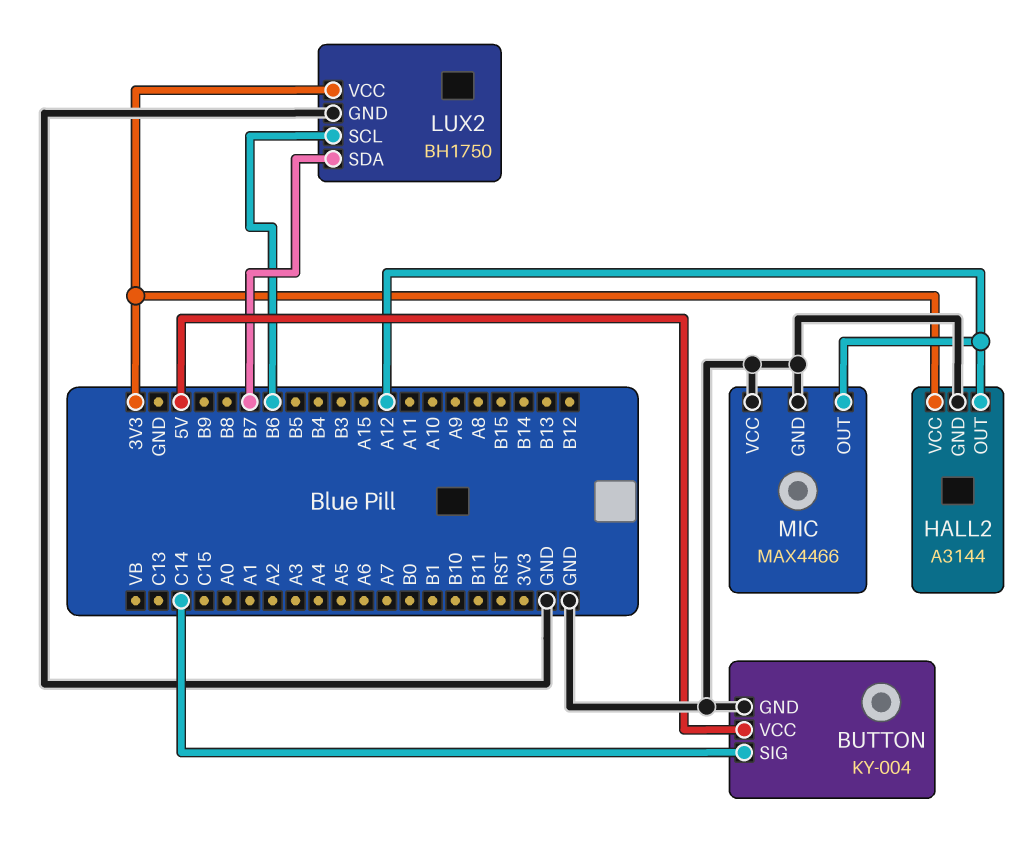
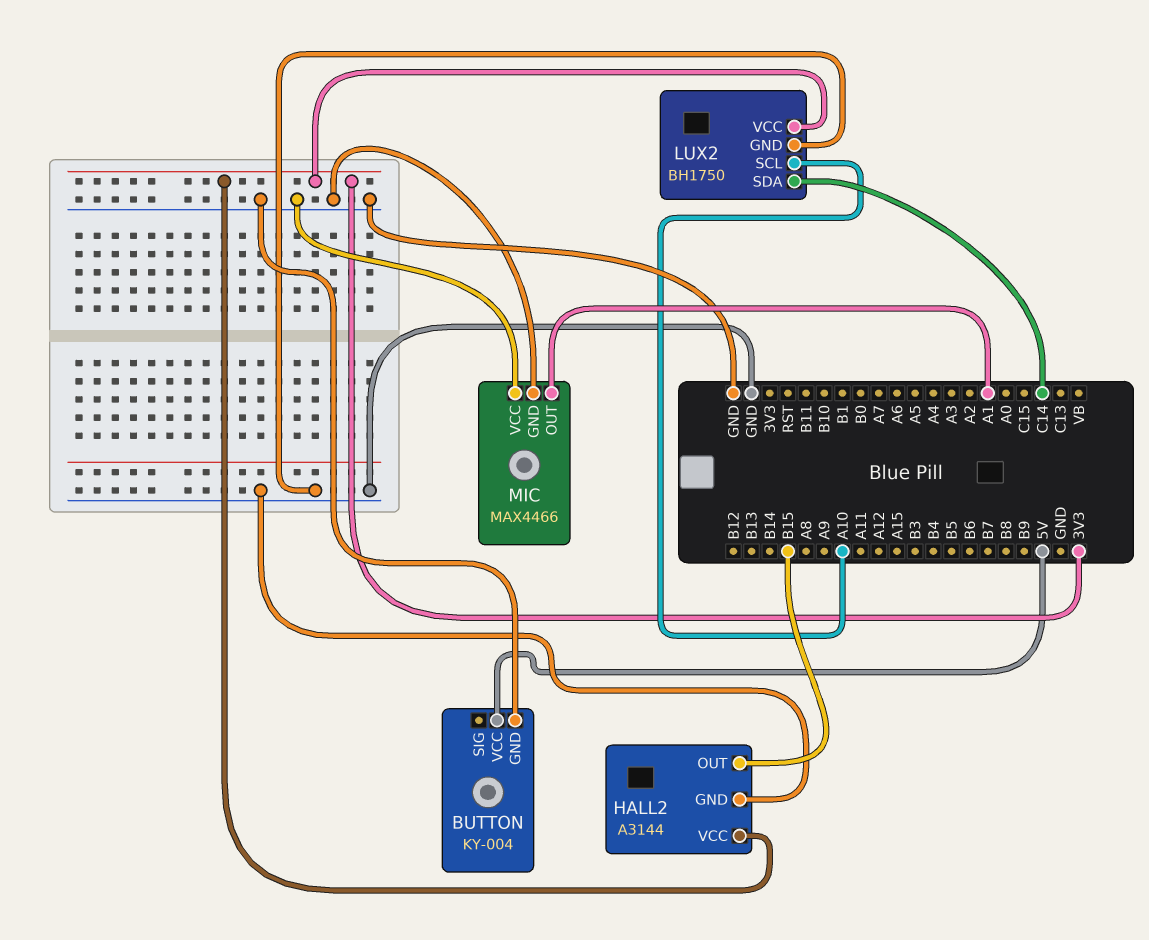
BUTTON pin SIG: C14 -> none
HALL2 pin OUT: A12 -> B15
LUX2 pin SCL: B6 -> A10
LUX2 pin SDA: B7 -> C14
MIC pin OUT: A12 -> A1

